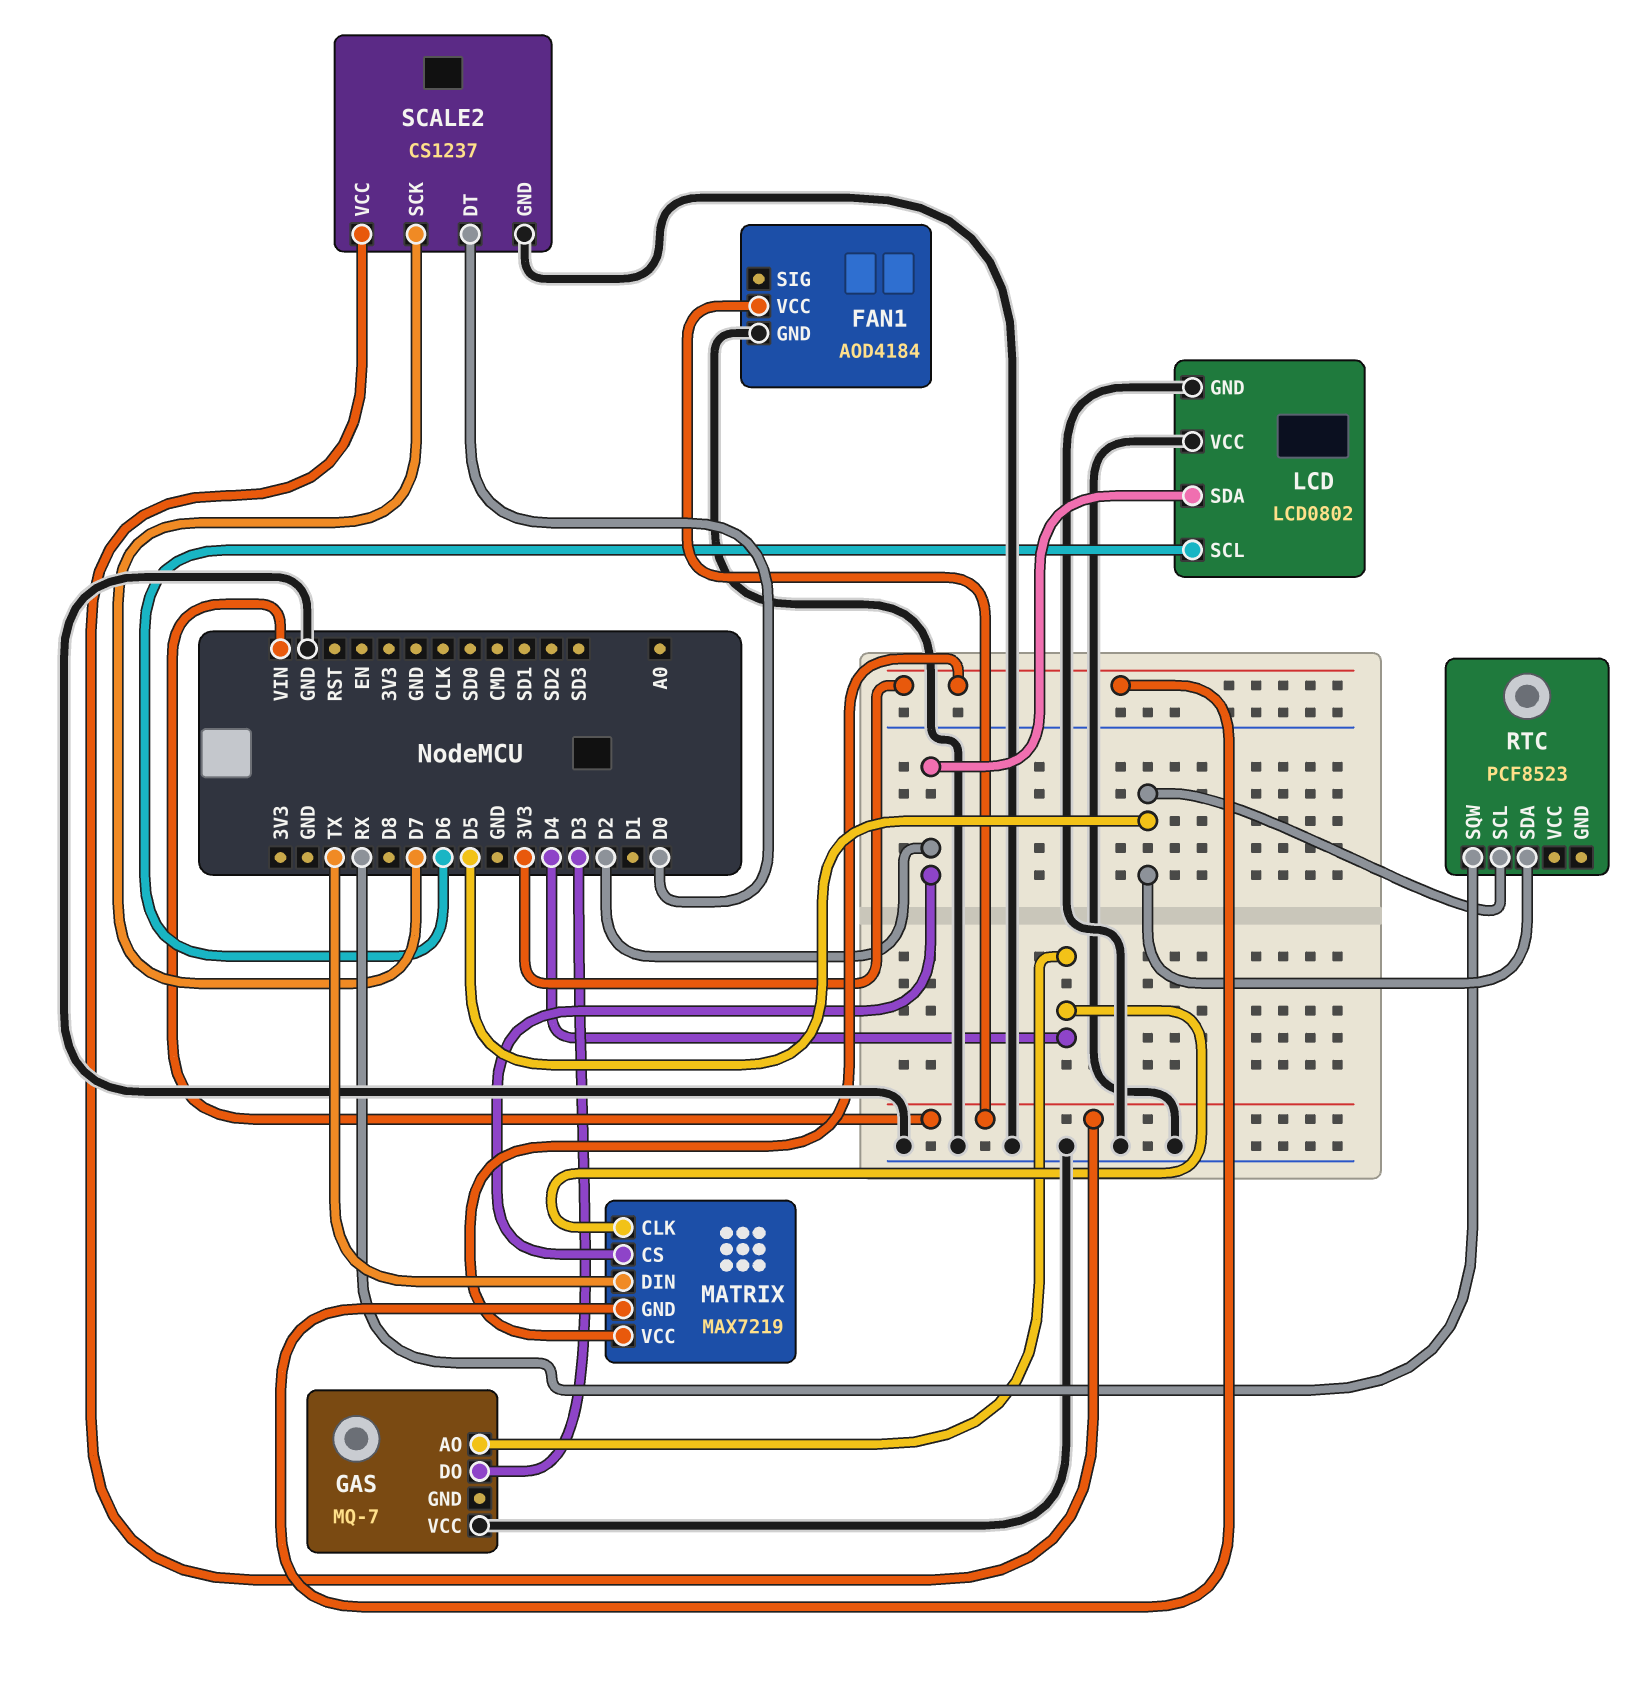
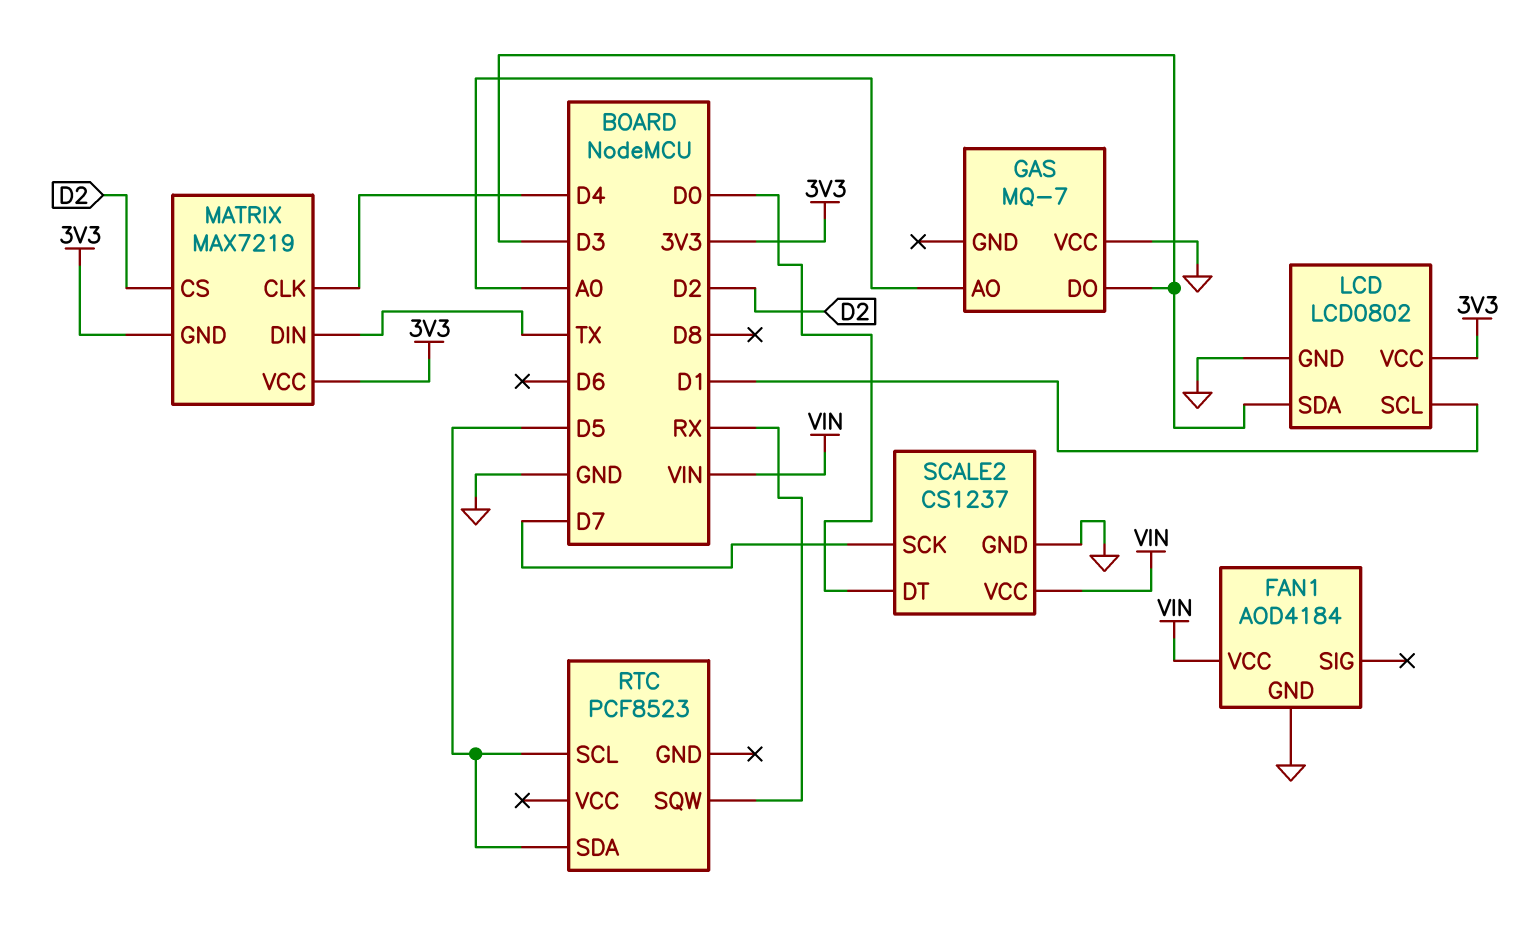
GAS pin AO: D4 -> A0
LCD pin SCL: D6 -> D1
LCD pin SDA: D2 -> D3
LCD pin VCC: GND -> 3V3

